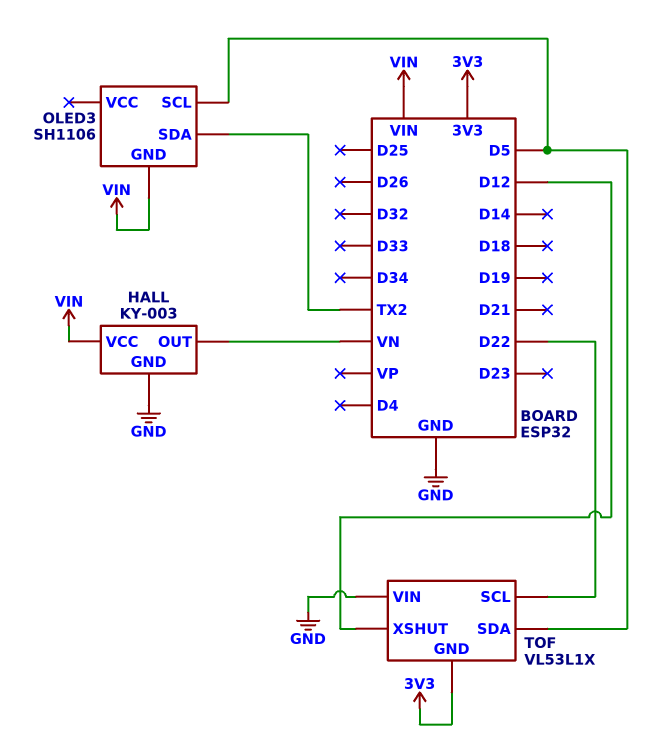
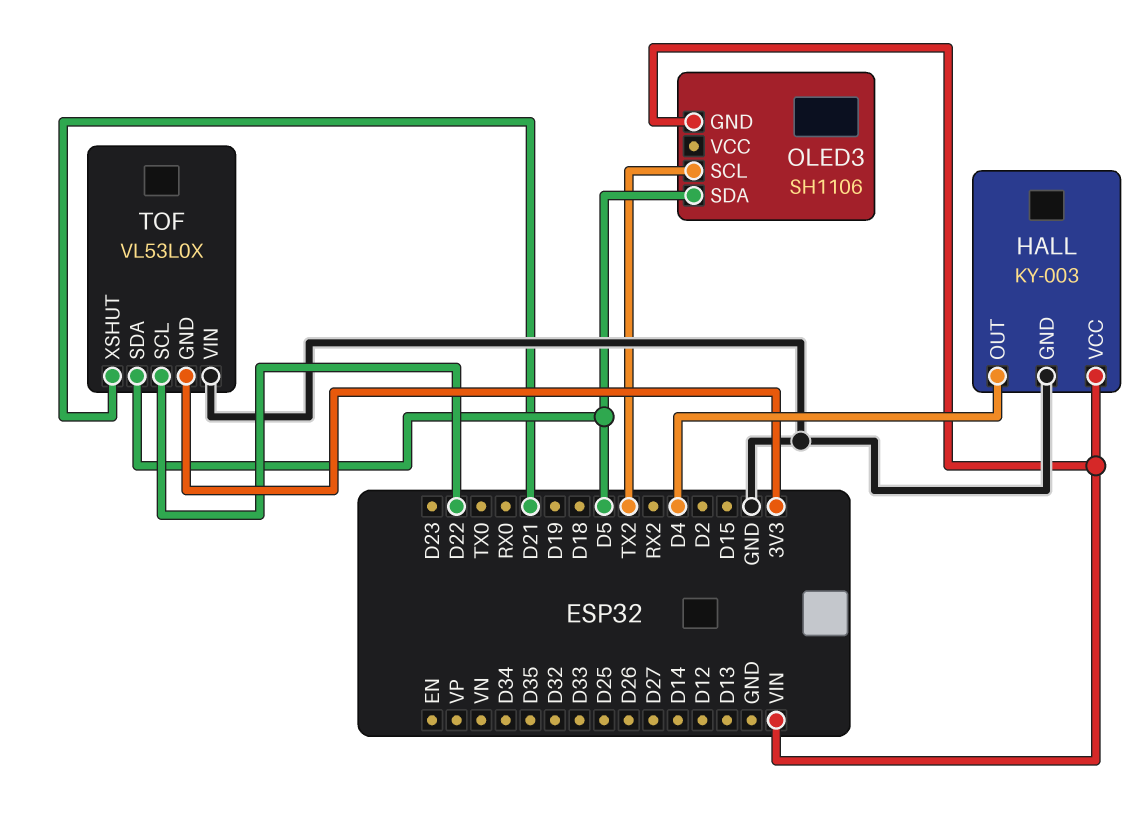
HALL pin OUT: VN -> D4
OLED3 pin SCL: D5 -> TX2
OLED3 pin SDA: TX2 -> D5
TOF: VL53L1X -> VL53L0X
TOF pin XSHUT: D12 -> D21

